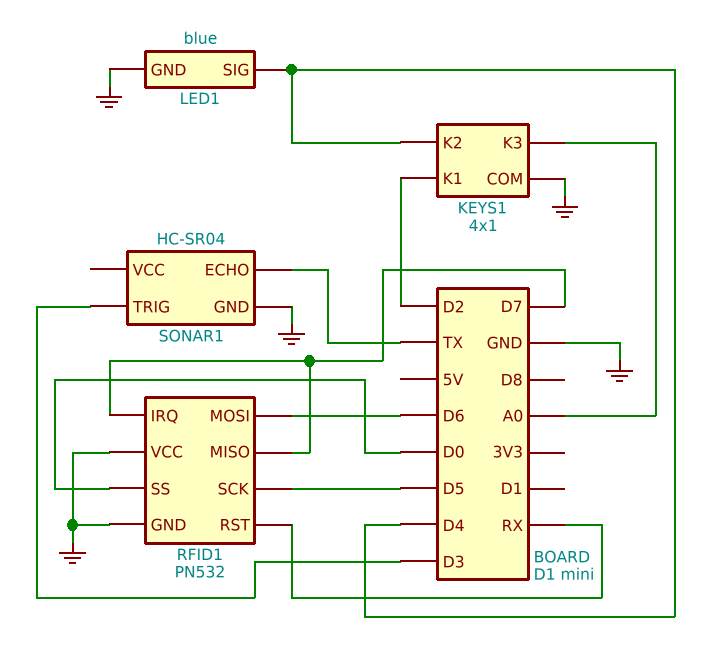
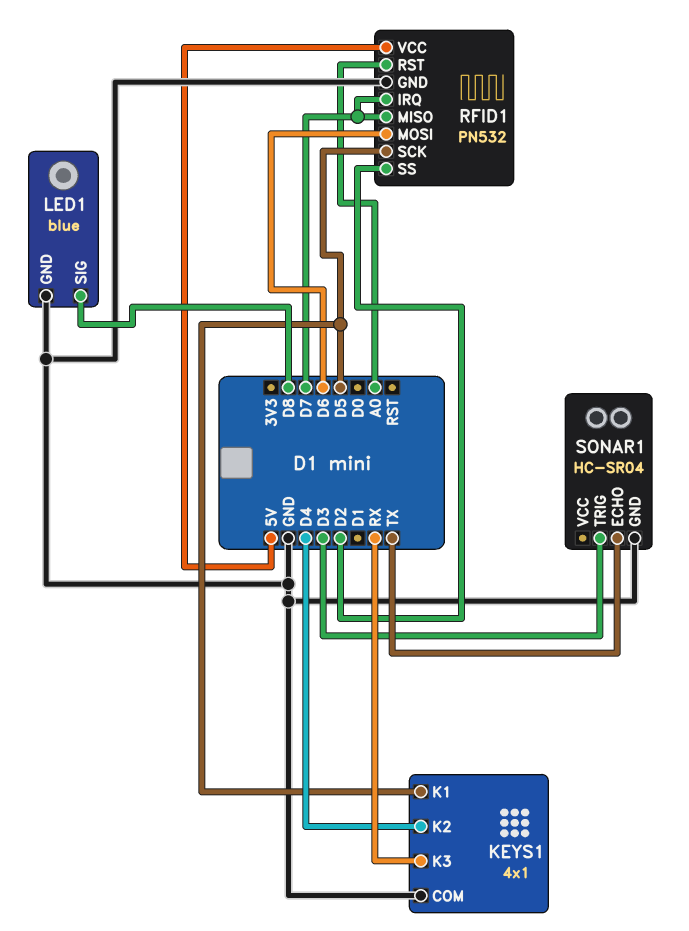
KEYS1 pin K1: D2 -> D5
KEYS1 pin K3: A0 -> RX
LED1 pin SIG: D4 -> D8
RFID1 pin RST: RX -> A0
RFID1 pin SS: D0 -> D2
RFID1 pin VCC: GND -> 5V

